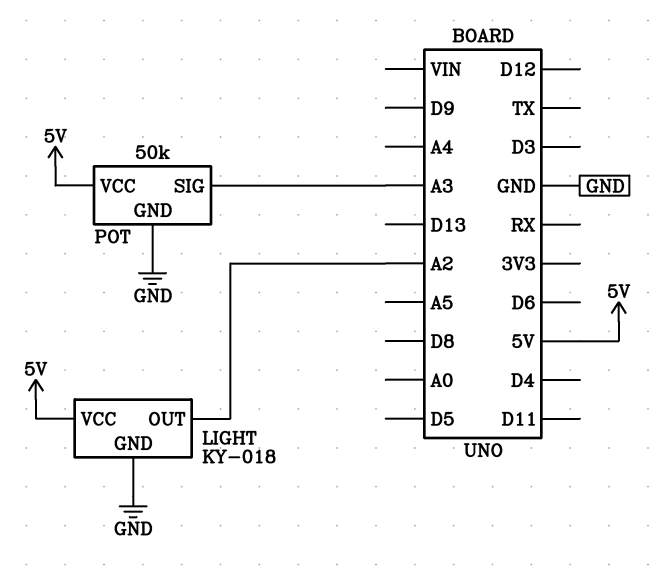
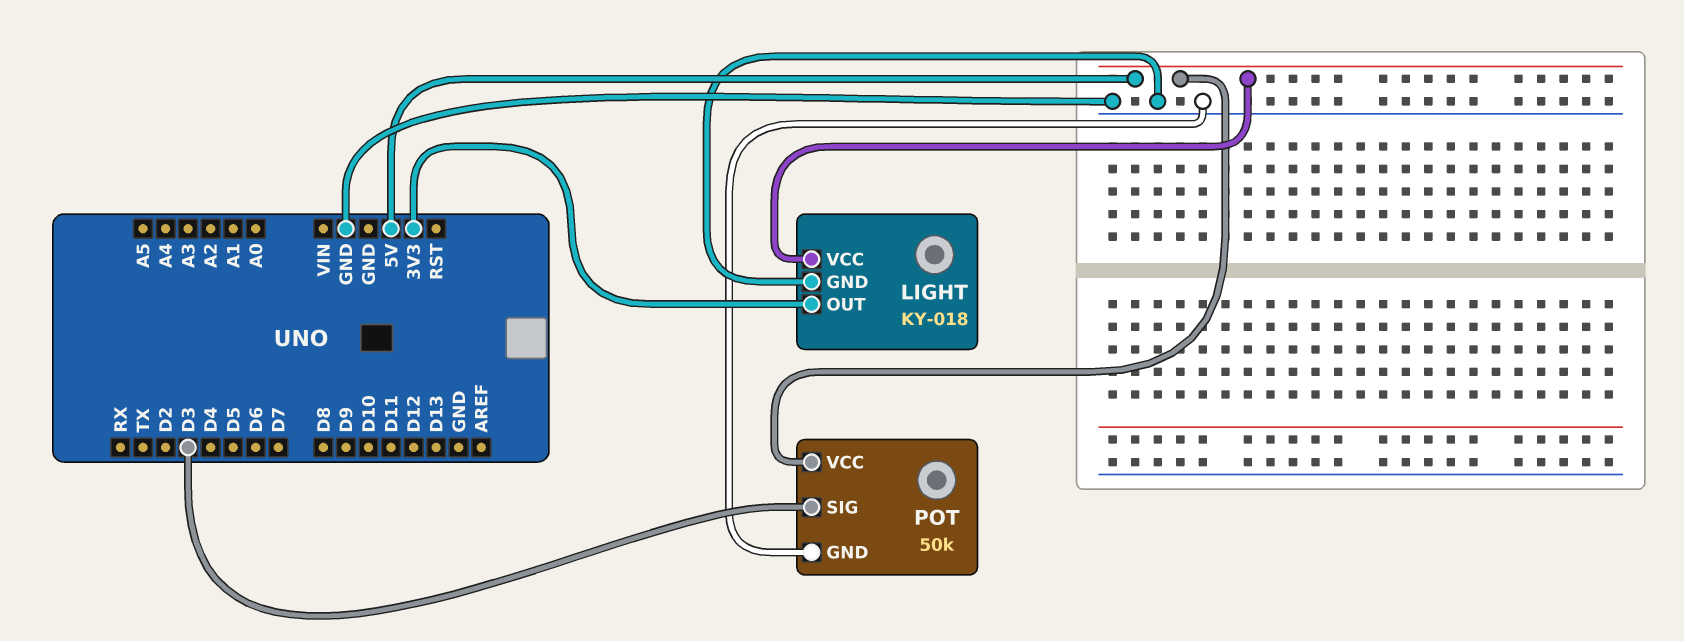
LIGHT pin OUT: A2 -> 3V3
POT pin SIG: A3 -> D3

